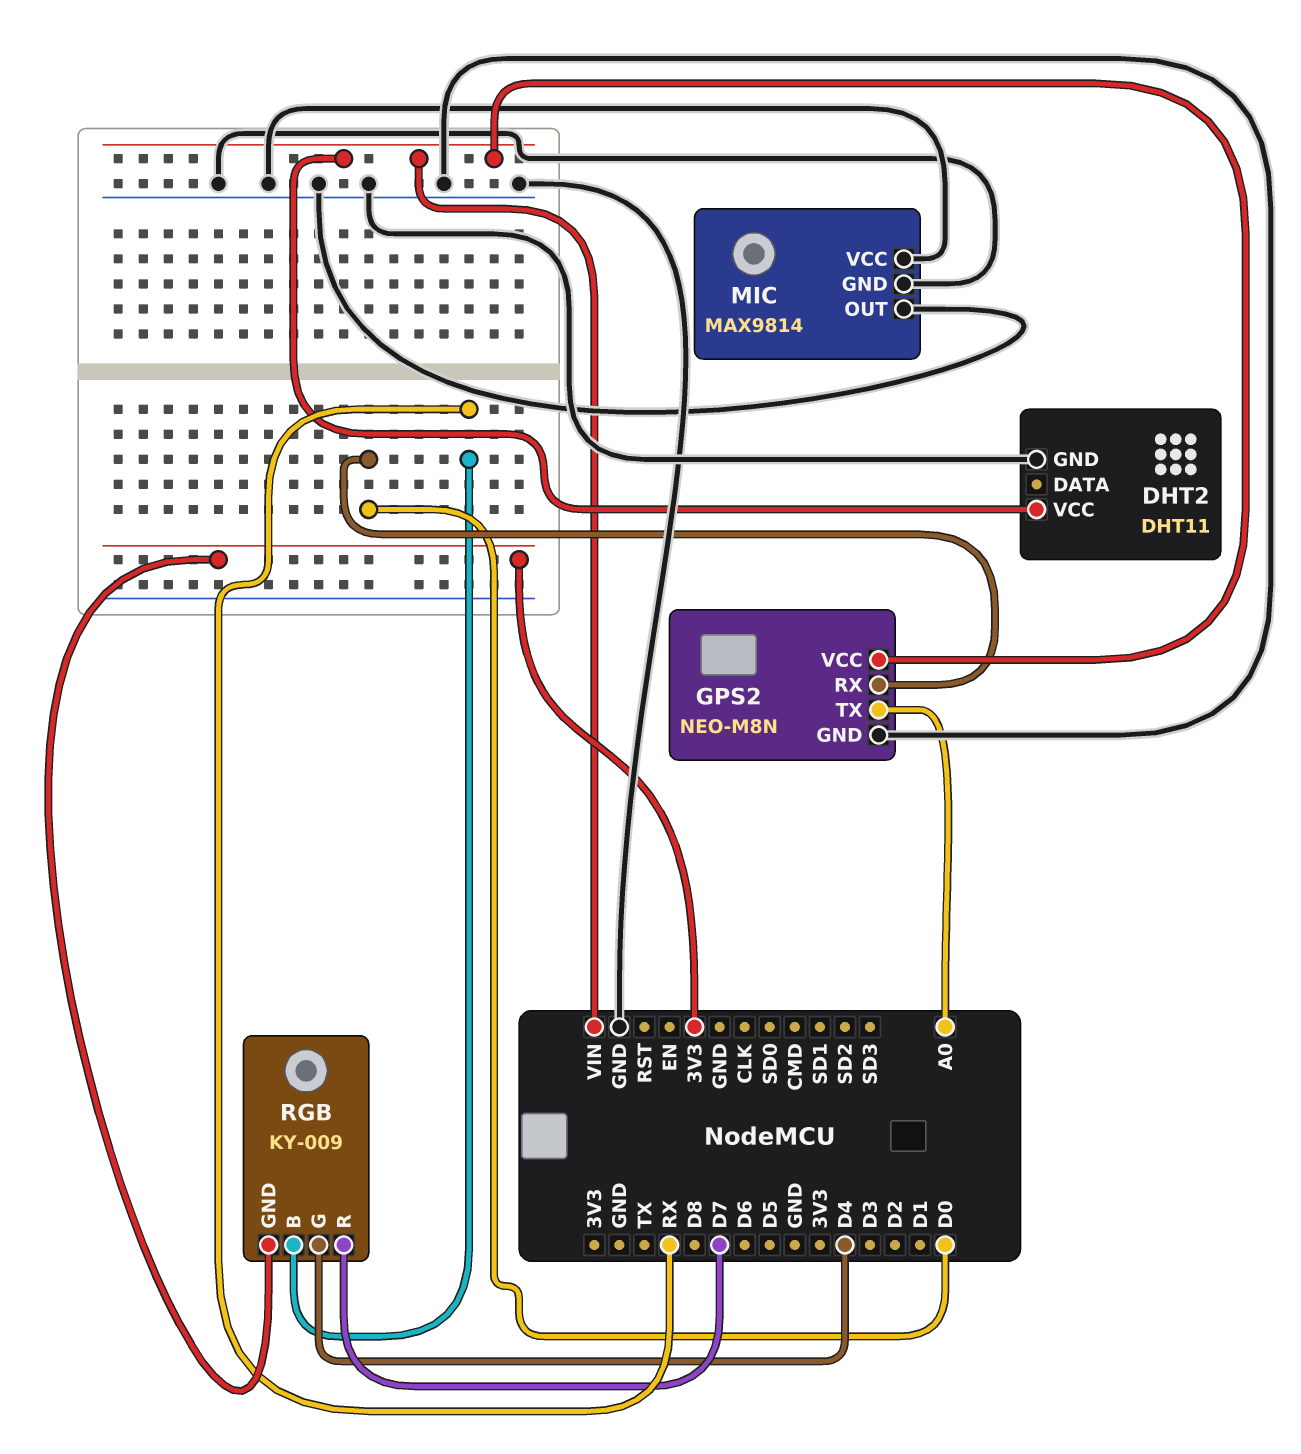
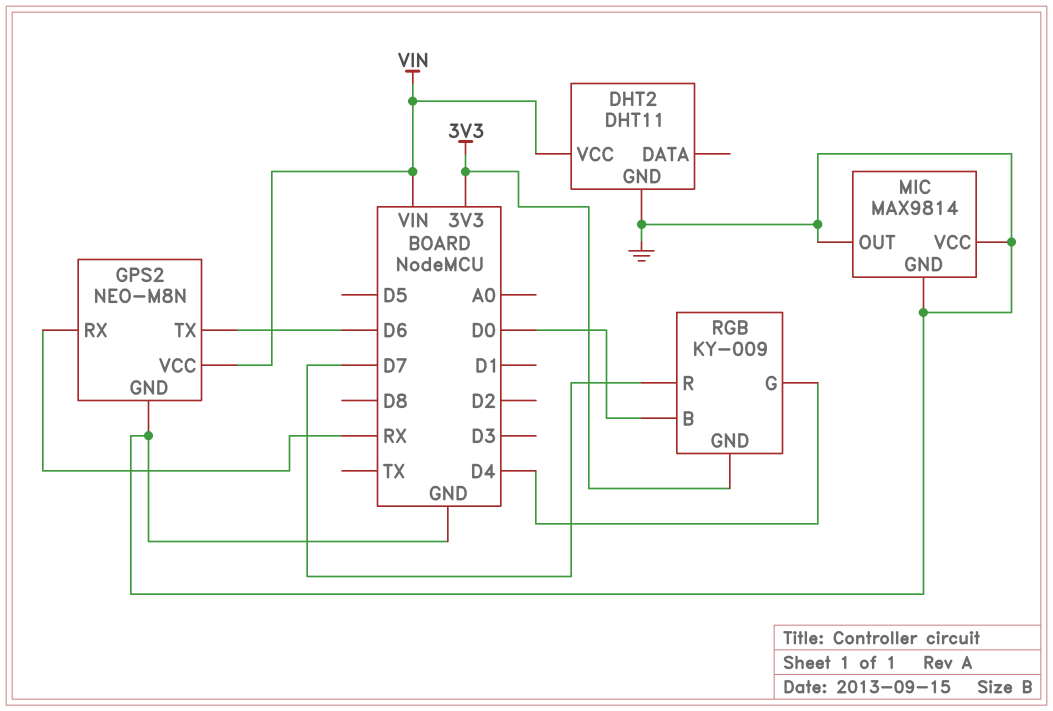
GPS2 pin RX: D0 -> RX
GPS2 pin TX: A0 -> D6
RGB pin B: RX -> D0

